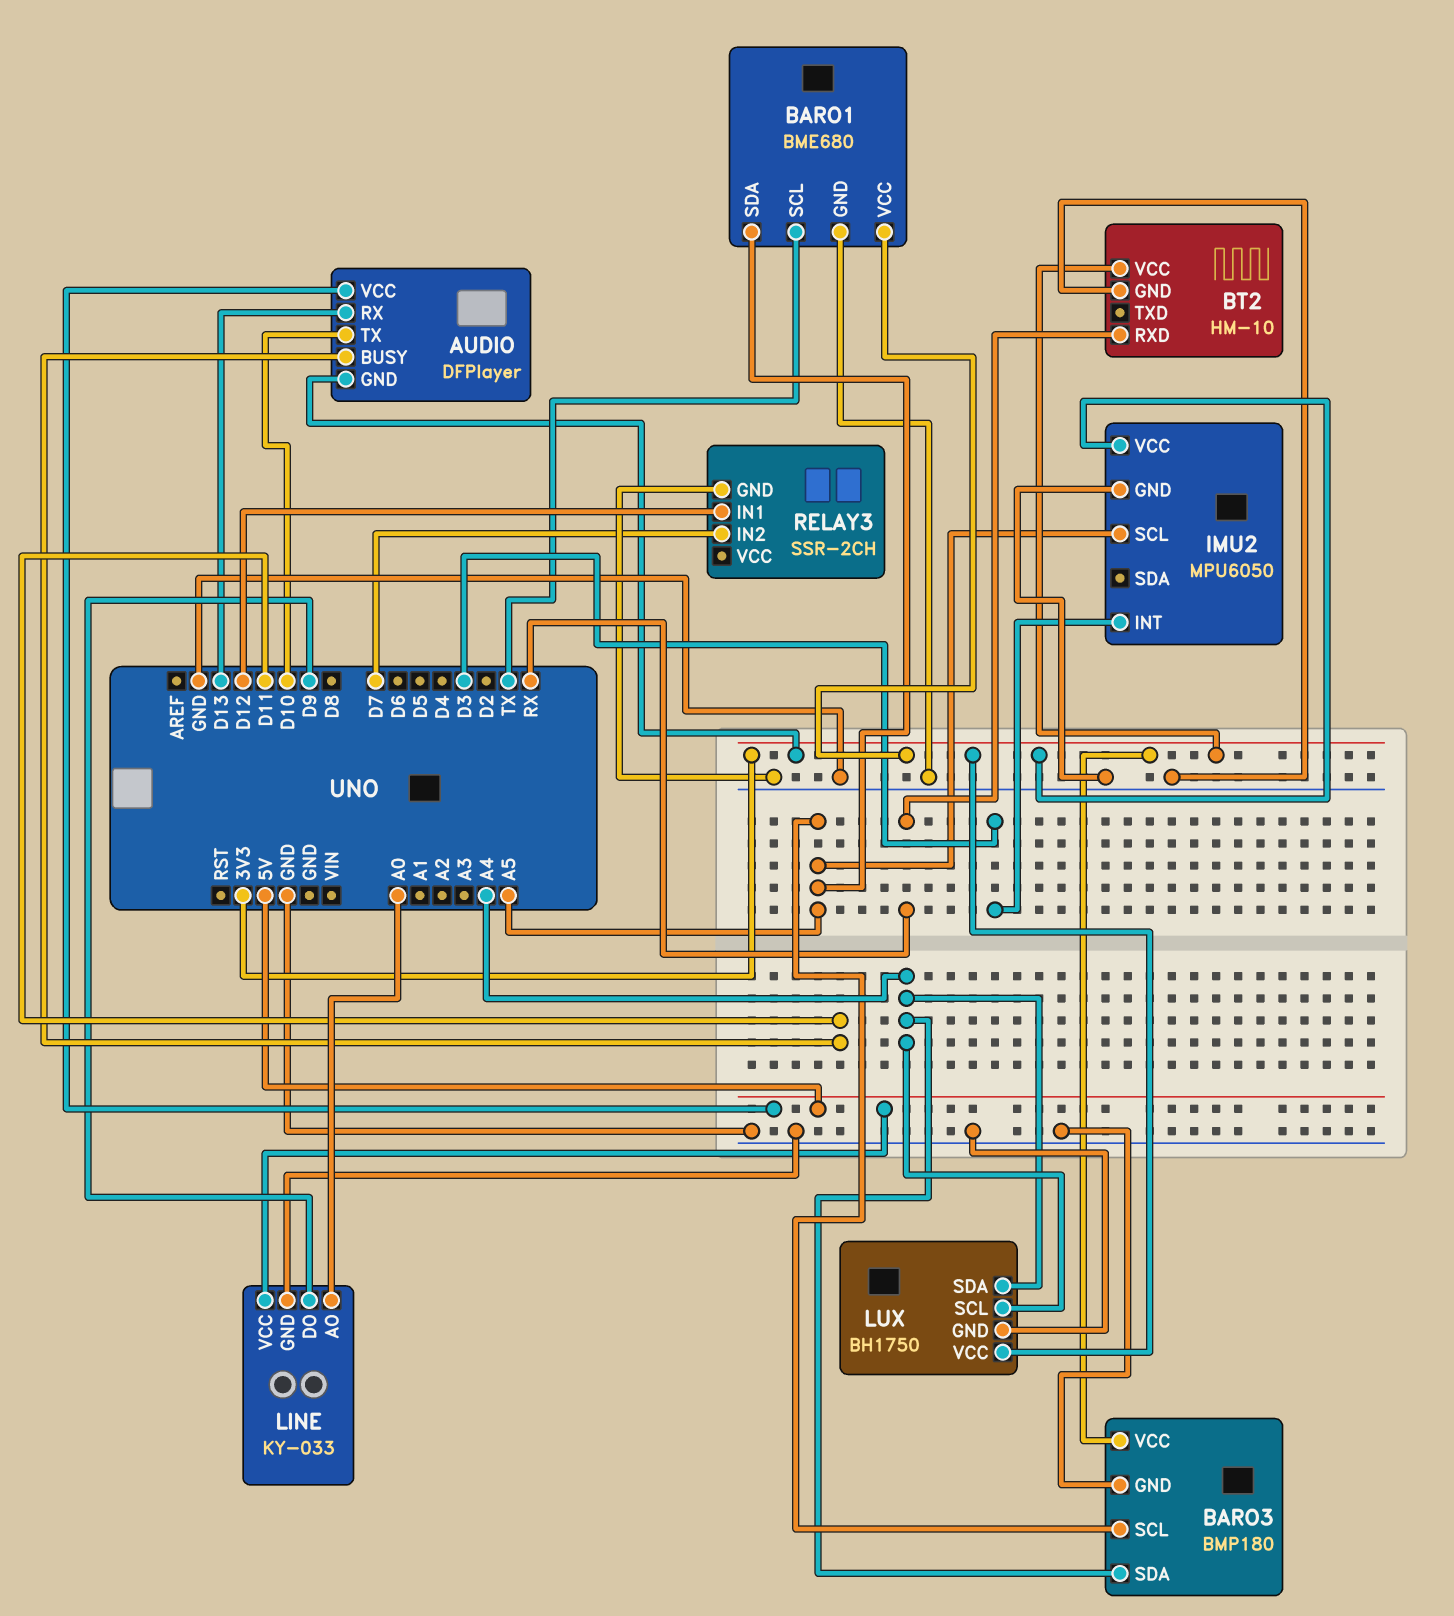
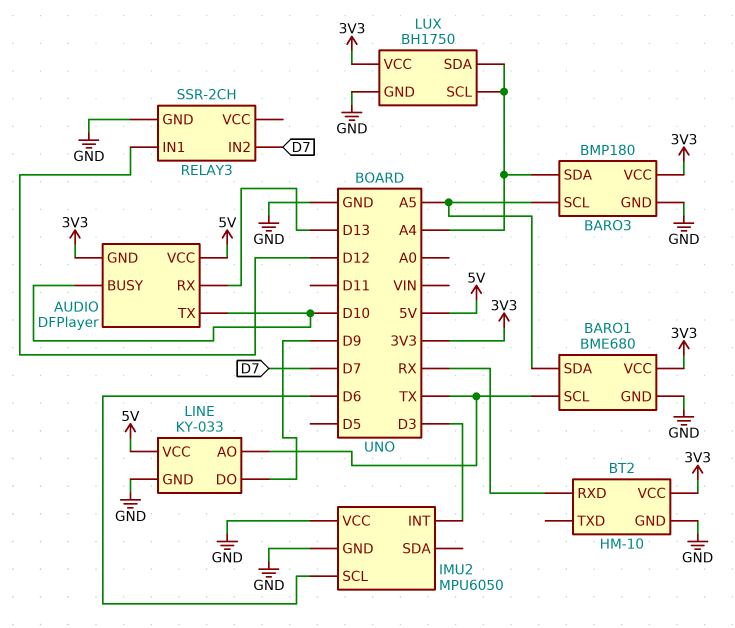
AUDIO pin BUSY: D11 -> D10
IMU2 pin SCL: A5 -> D6
IMU2 pin VCC: 3V3 -> GND
LINE pin AO: A0 -> TX

